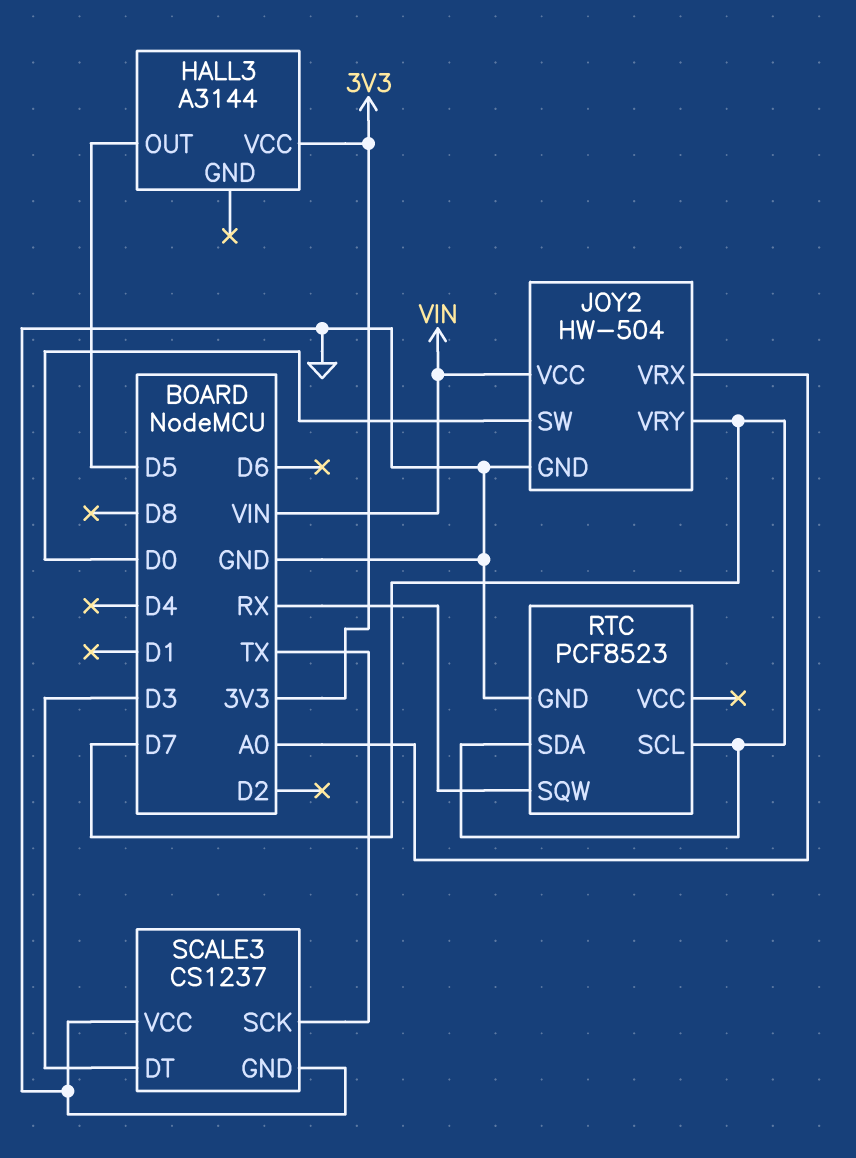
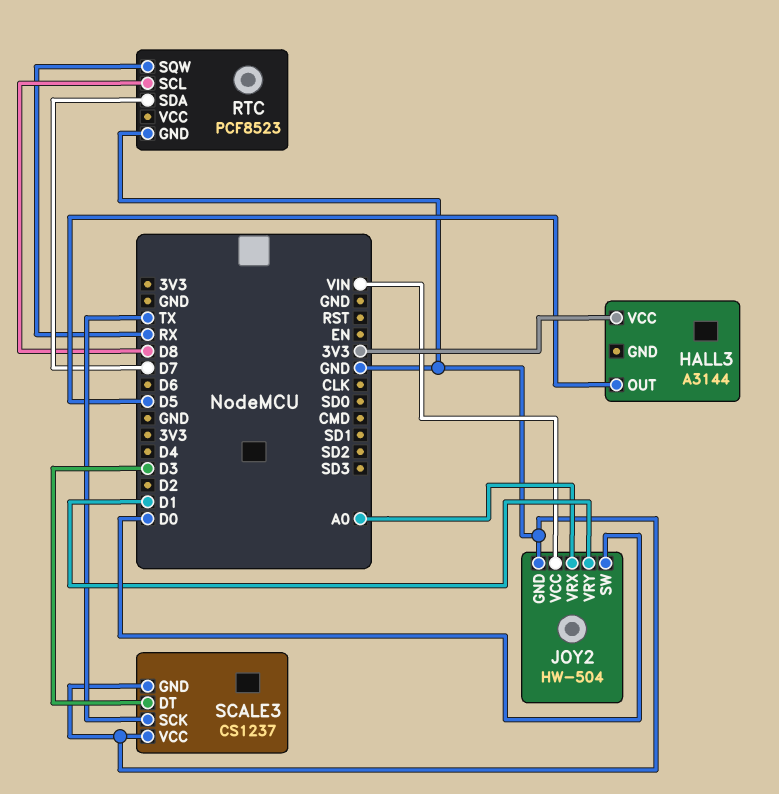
JOY2 pin VRY: D7 -> D1
RTC pin SCL: D7 -> D8

